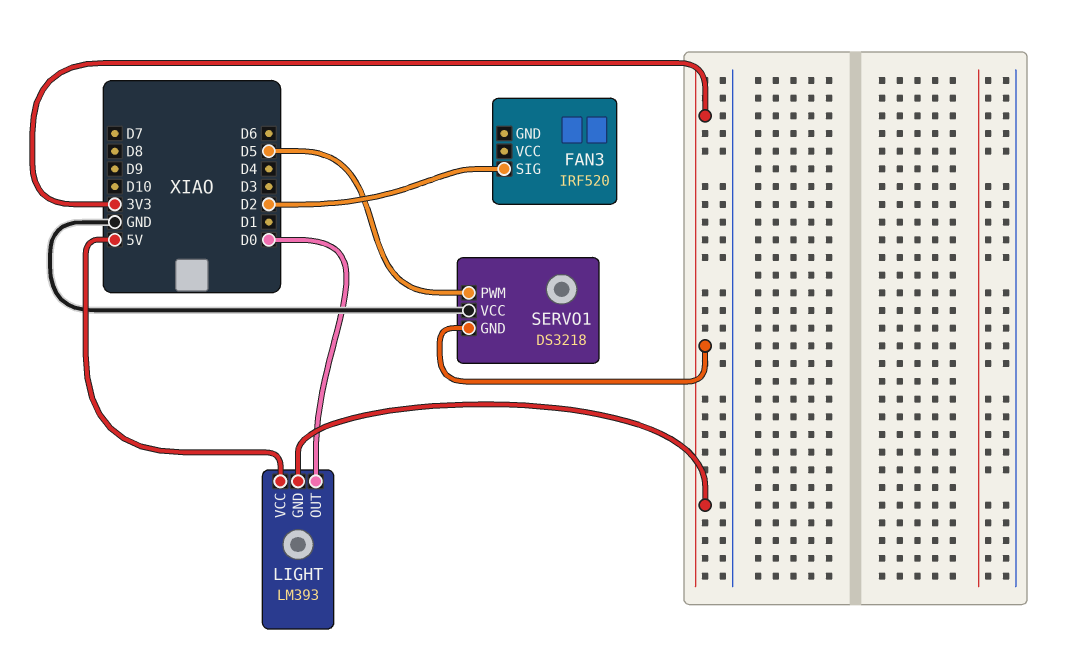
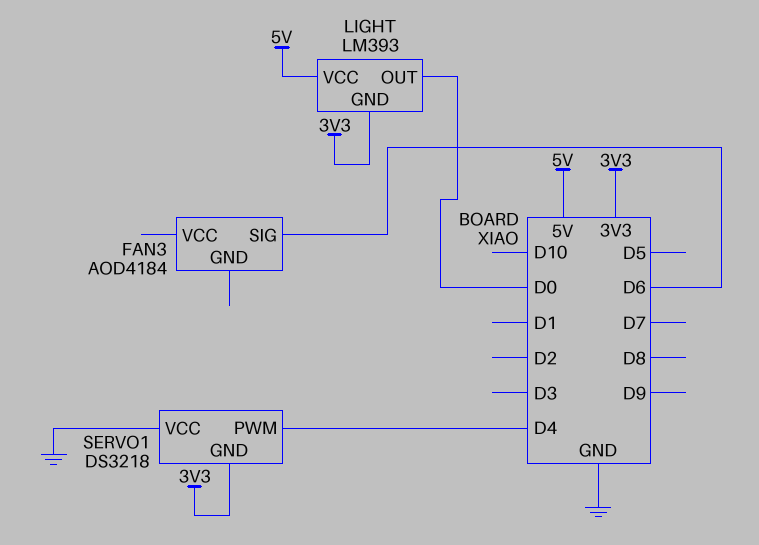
FAN3: IRF520 -> AOD4184
FAN3 pin SIG: D2 -> D6
SERVO1 pin PWM: D5 -> D4

